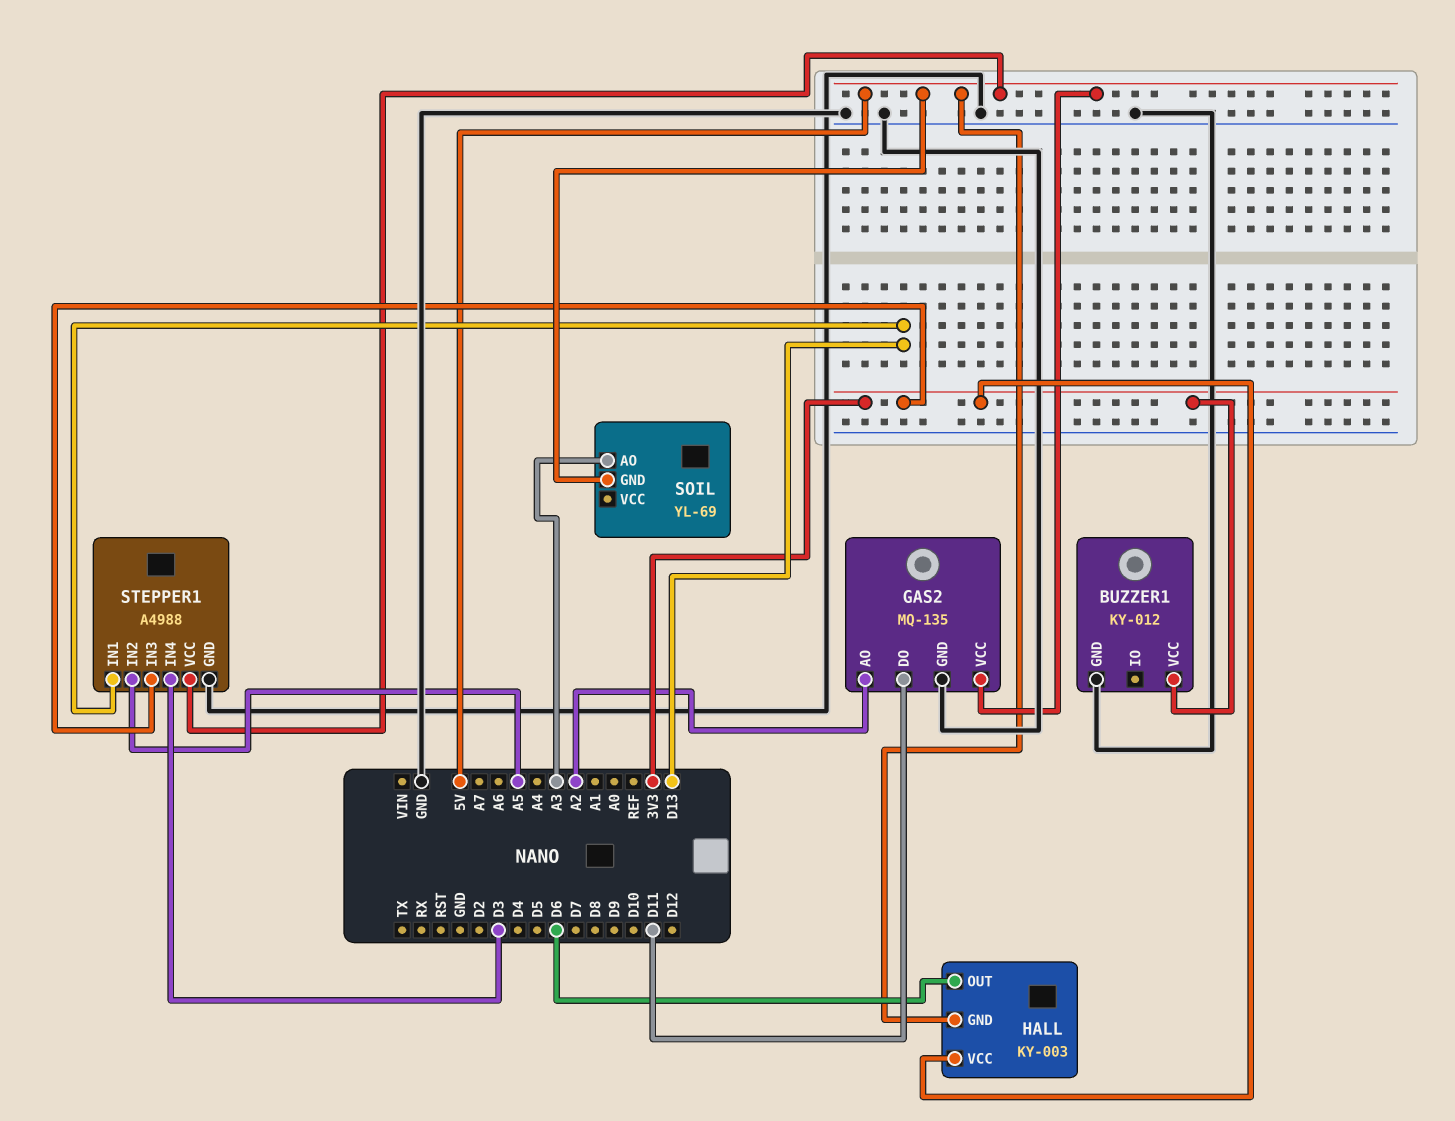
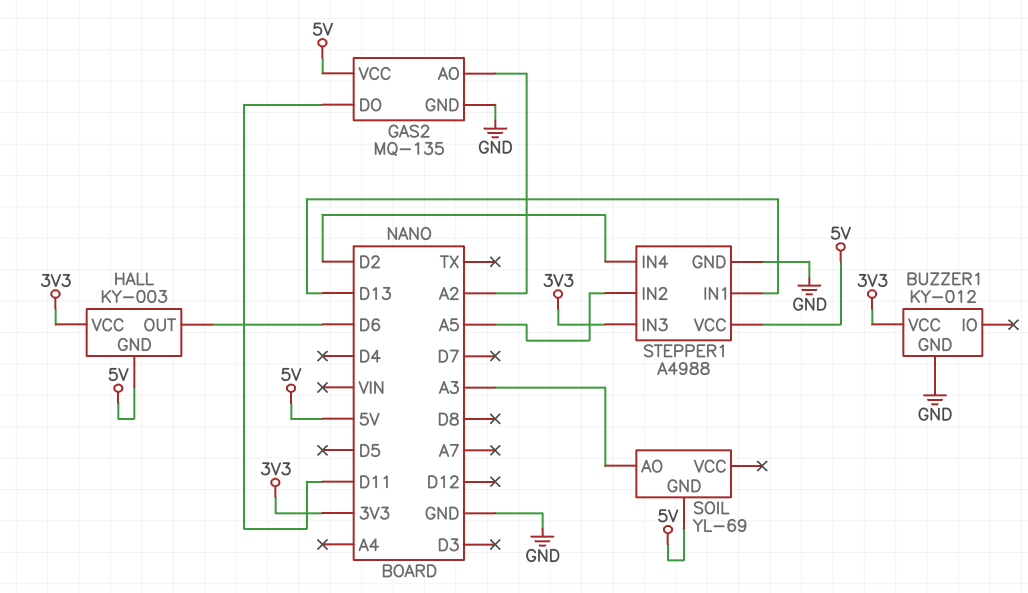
STEPPER1 pin IN4: D3 -> D2

